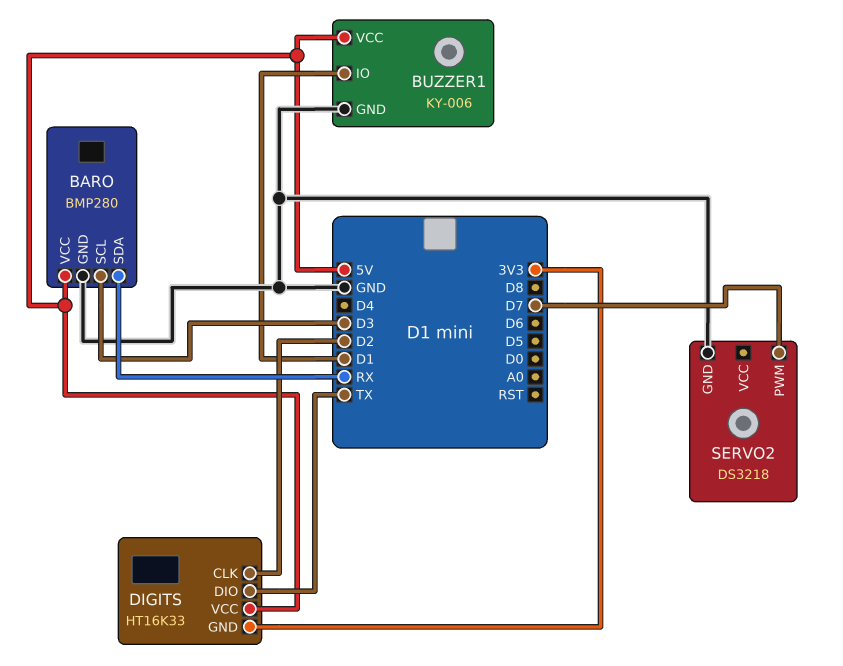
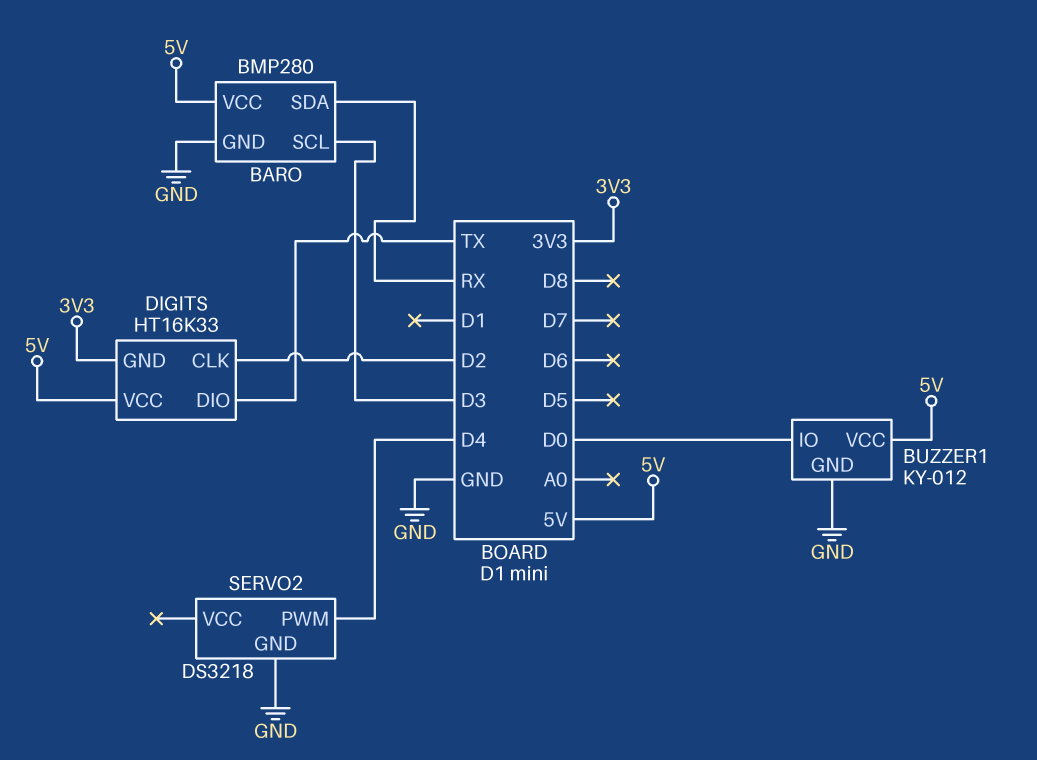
BUZZER1: KY-006 -> KY-012
BUZZER1 pin IO: D1 -> D0
SERVO2 pin PWM: D7 -> D4

